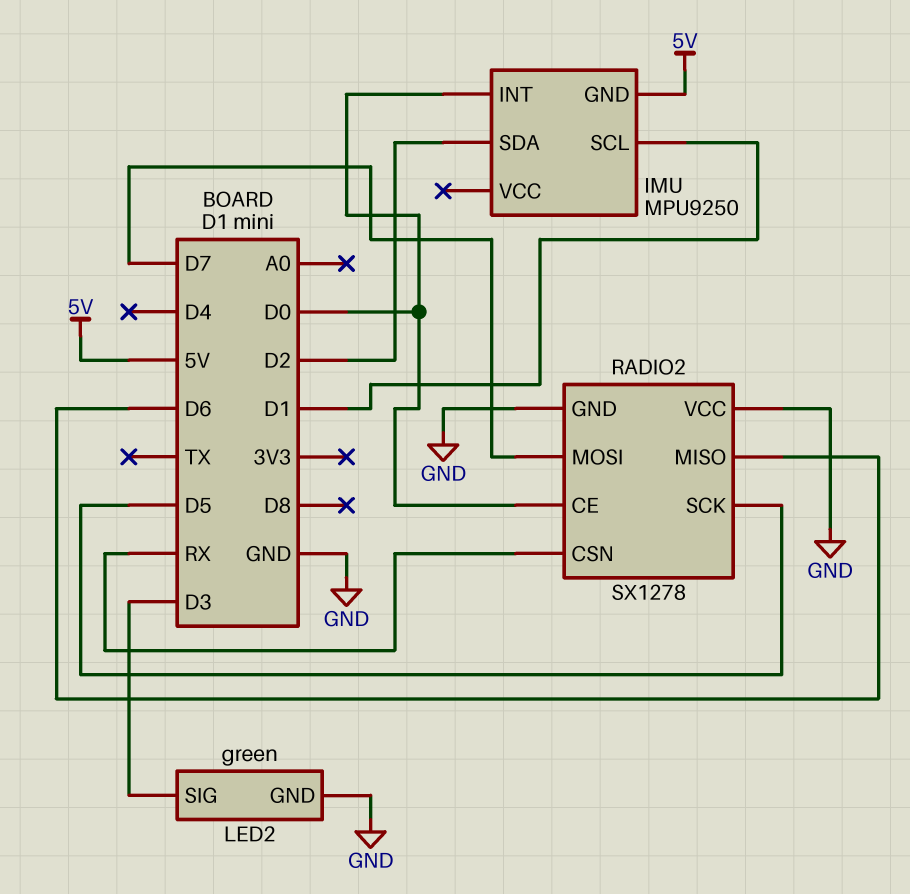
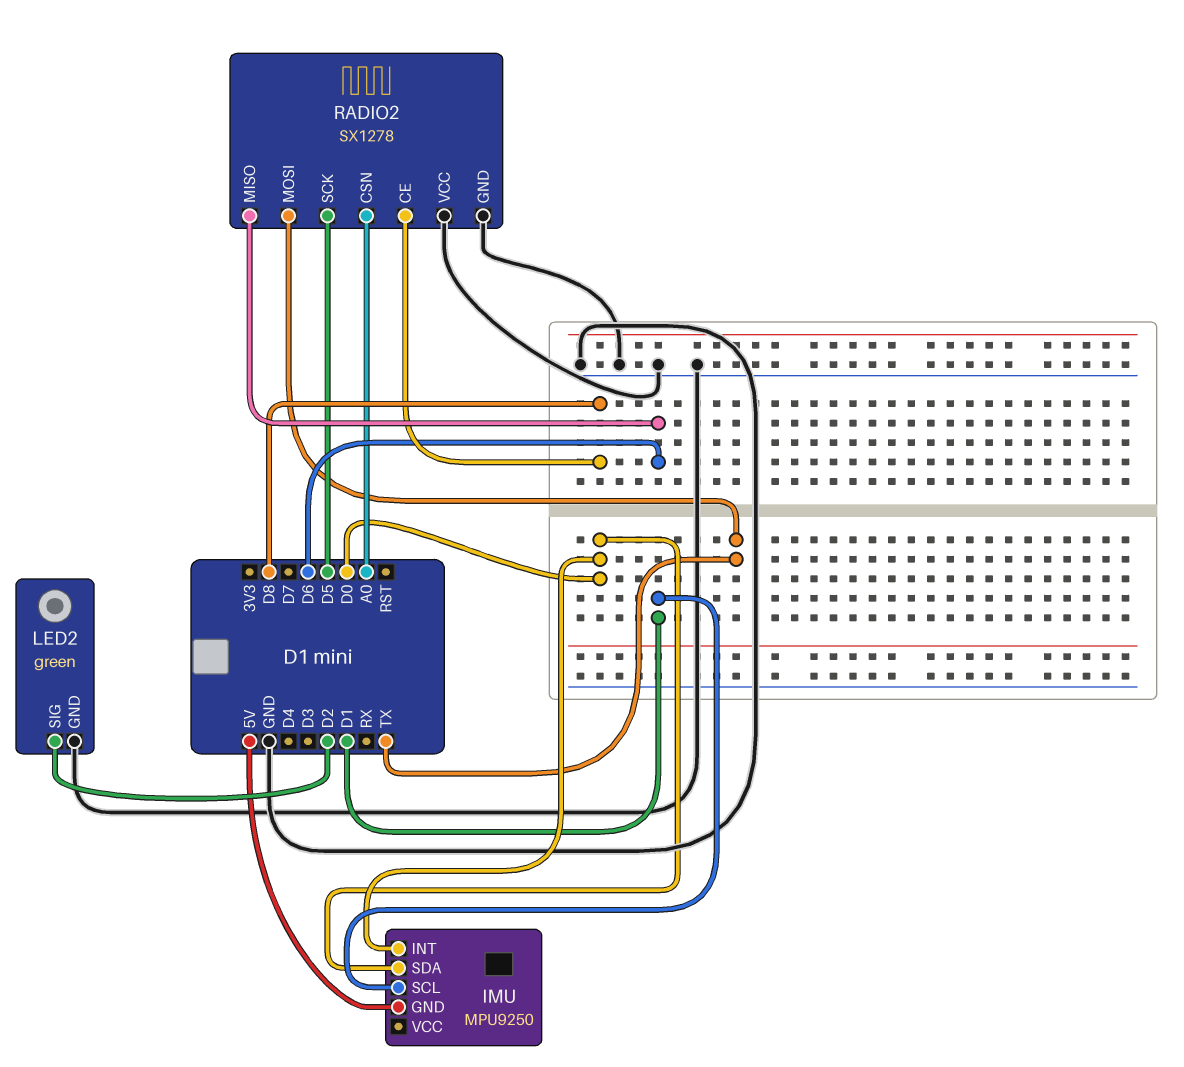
IMU pin SDA: D2 -> D0
LED2 pin SIG: D3 -> D2
RADIO2 pin CE: D0 -> D8
RADIO2 pin CSN: RX -> A0
RADIO2 pin MOSI: D7 -> TX

